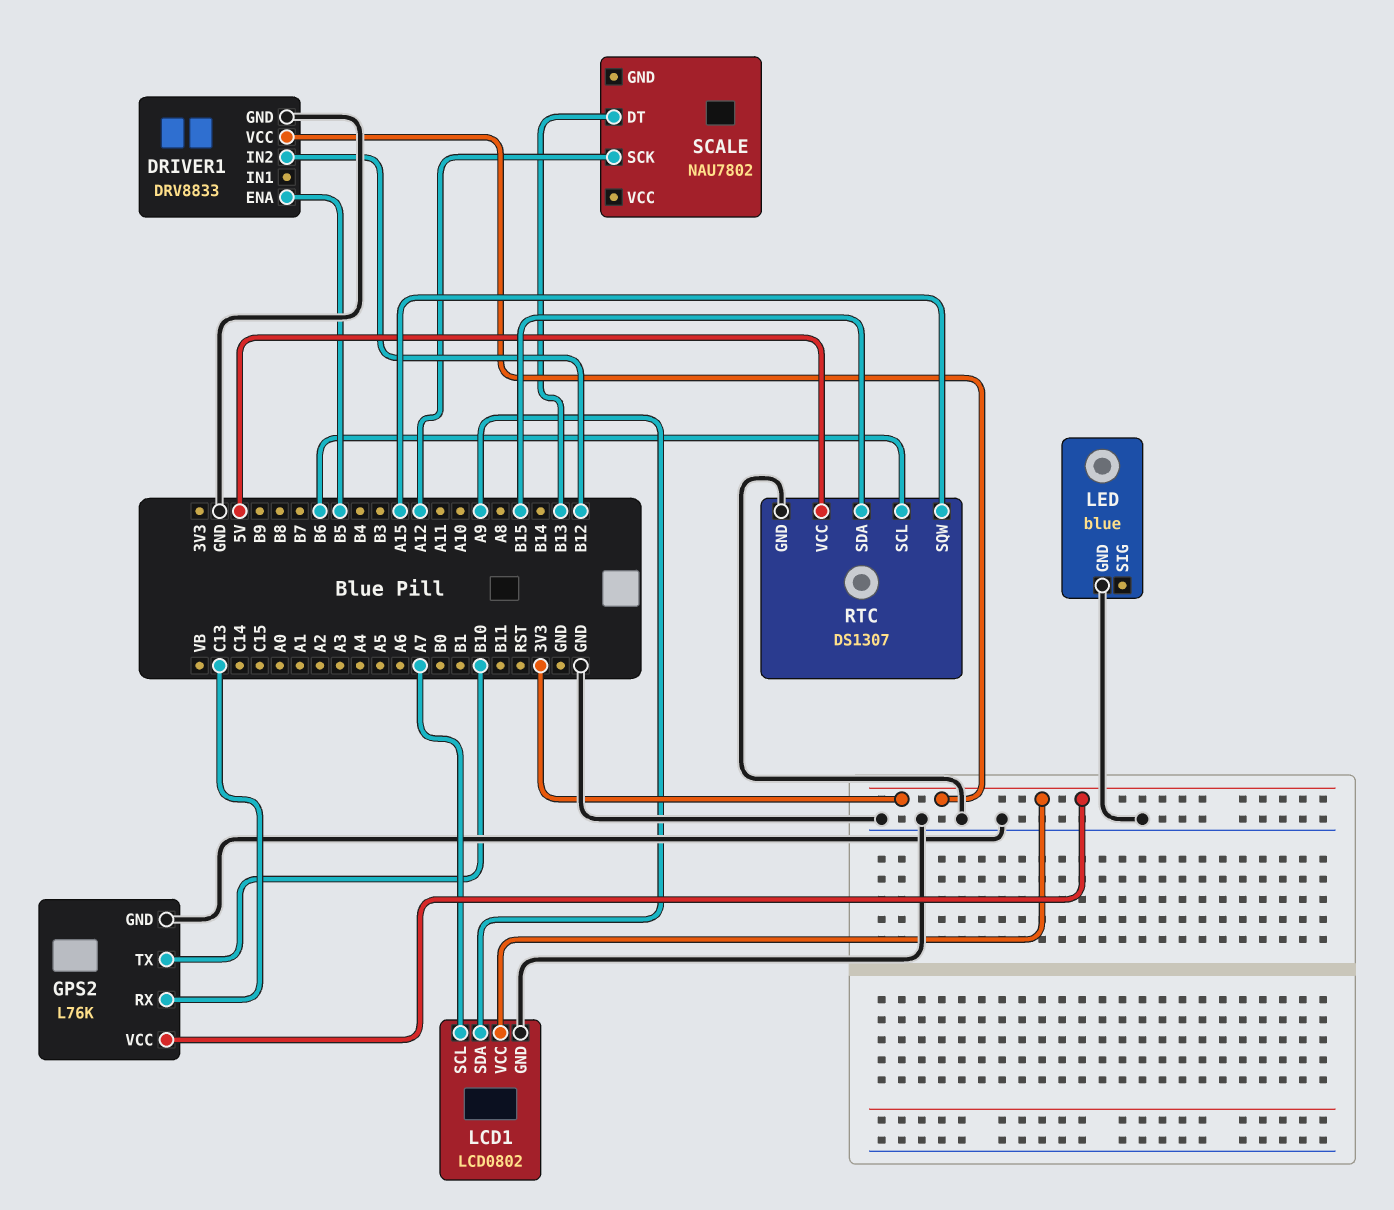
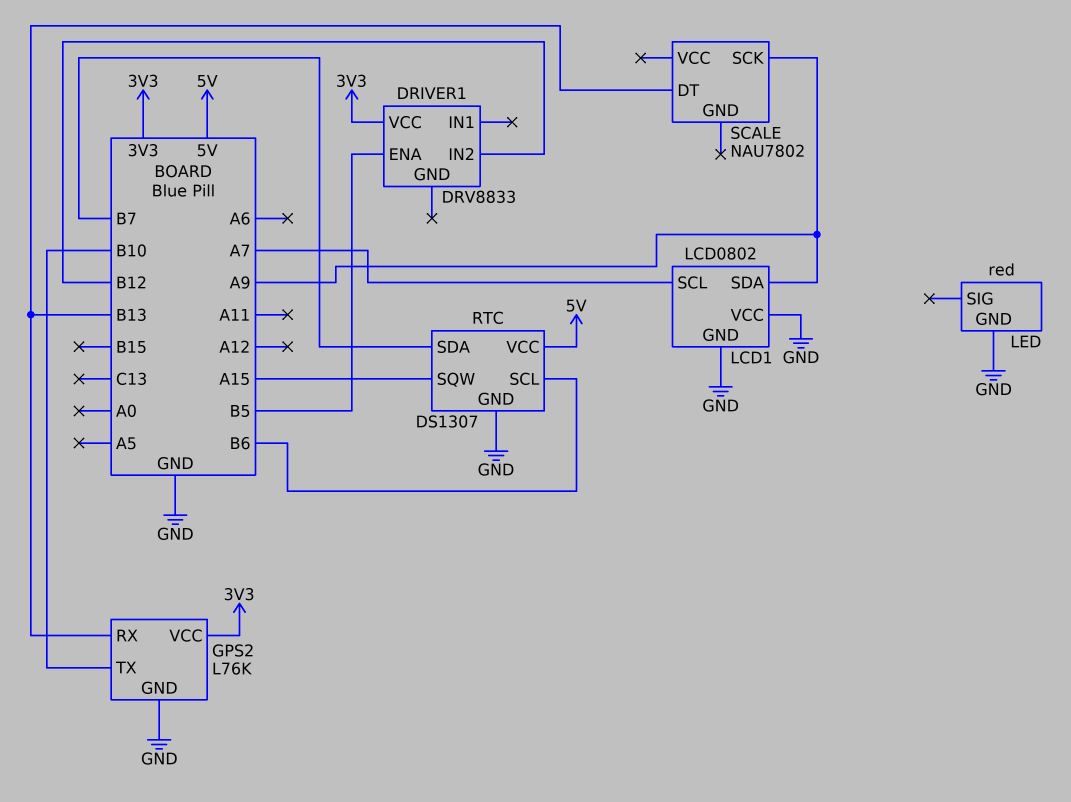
DRIVER1 pin GND: GND -> none
GPS2 pin RX: C13 -> B13
LCD1 pin VCC: 3V3 -> GND
LED: blue -> red
RTC pin SDA: B15 -> B7
SCALE pin SCK: A12 -> A9

